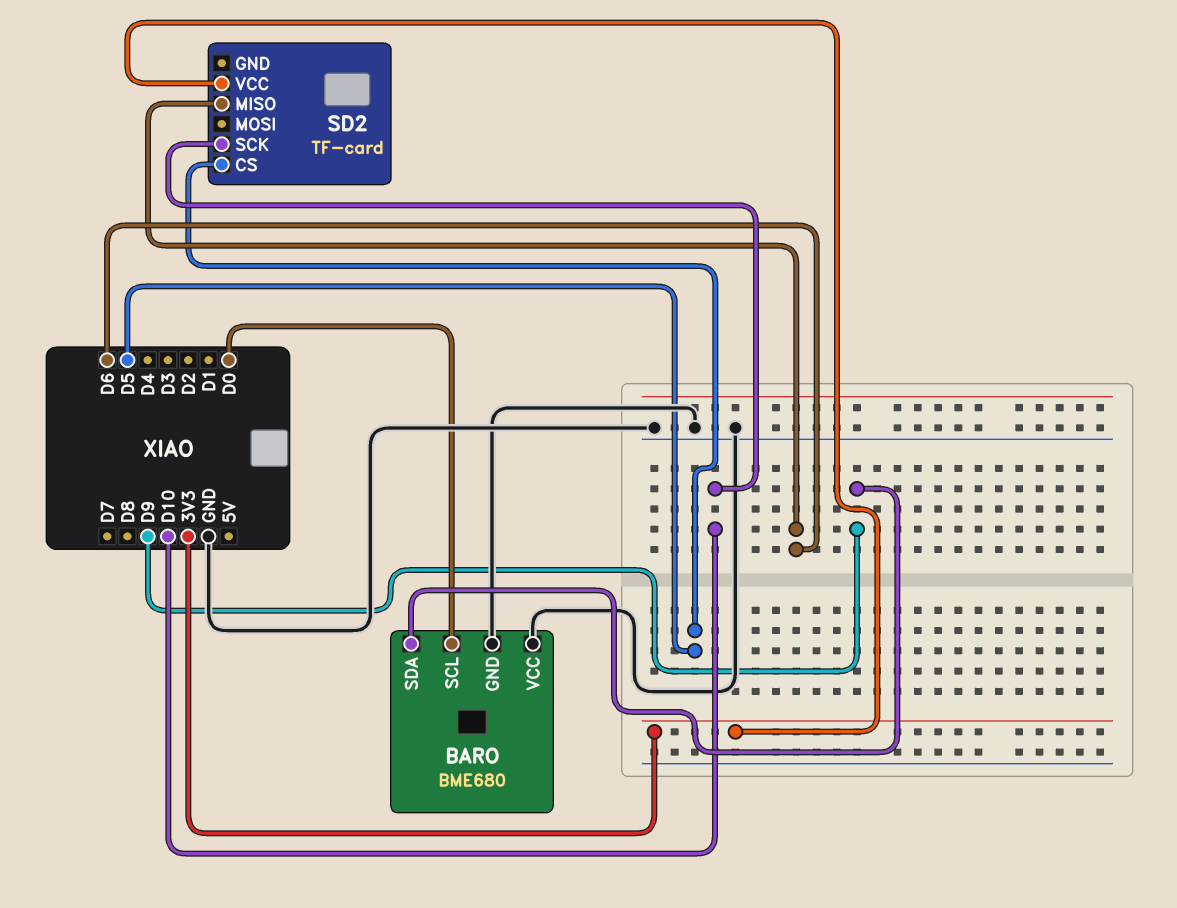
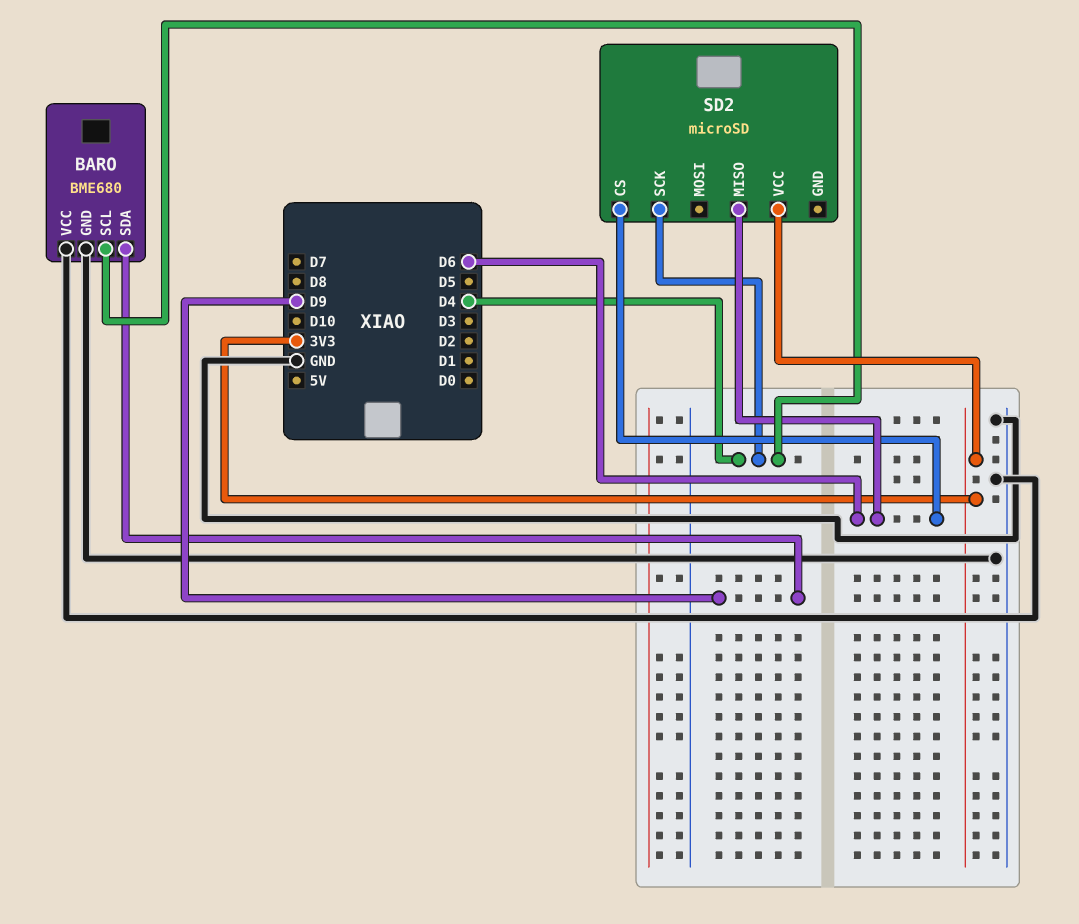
BARO pin SCL: D0 -> D4
SD2: TF-card -> microSD
SD2 pin CS: D5 -> D6
SD2 pin SCK: D10 -> D4

